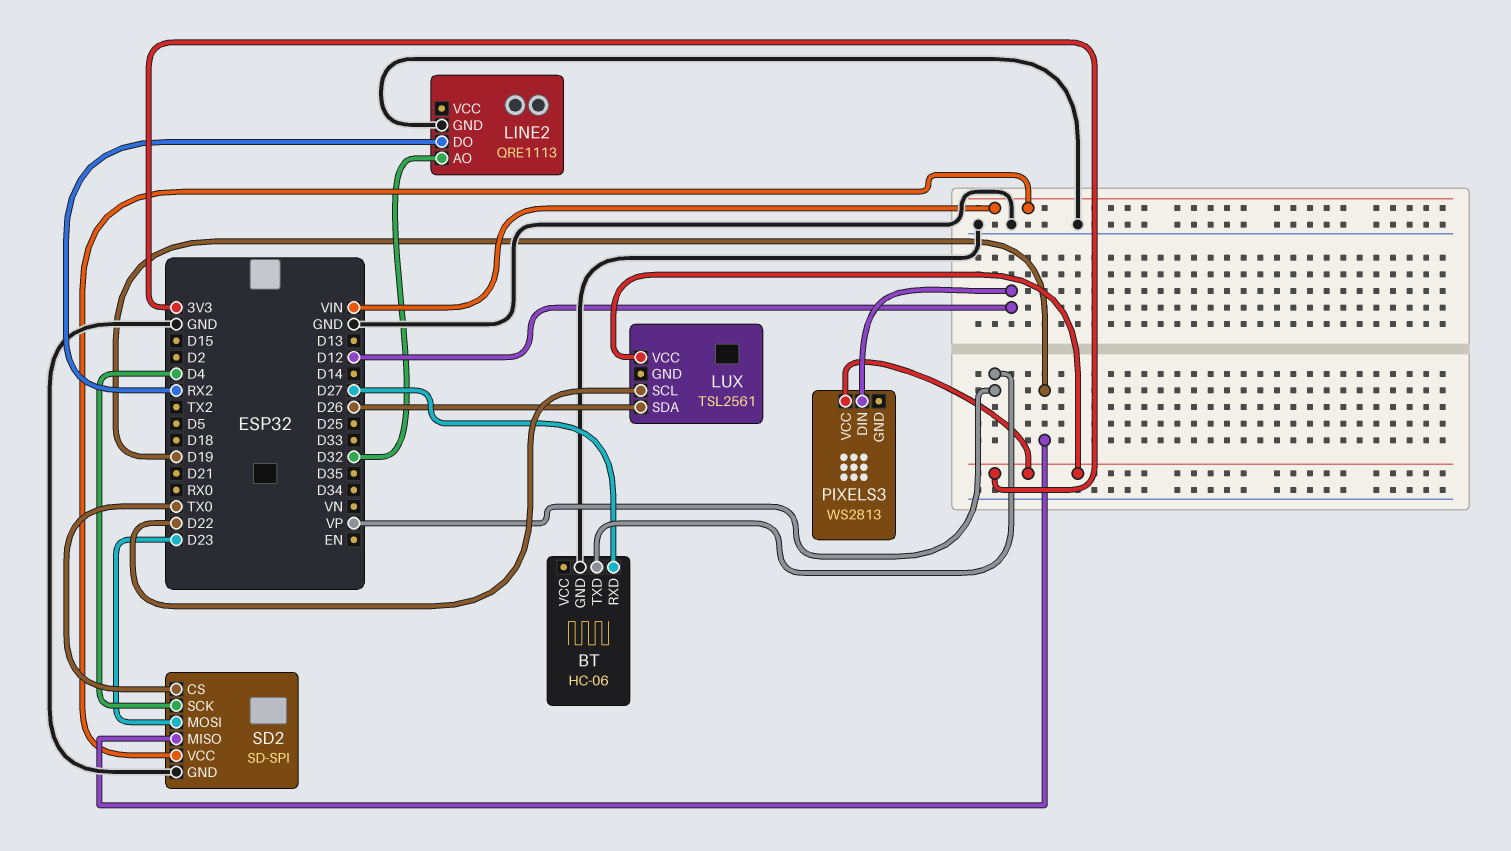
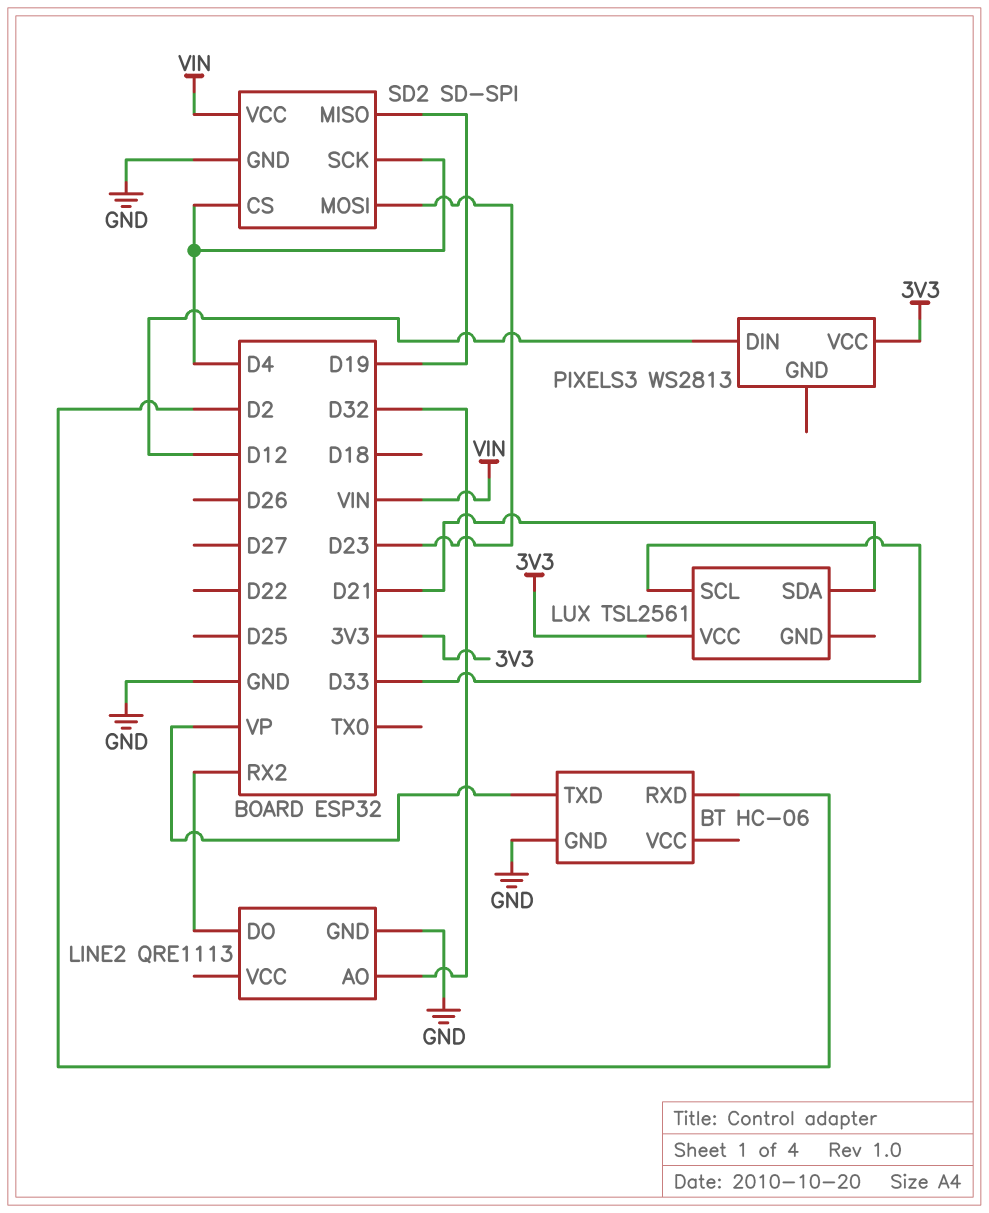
BT pin RXD: D27 -> D2
LUX pin SCL: D22 -> D33
LUX pin SDA: D26 -> D21
SD2 pin CS: TX0 -> D4

